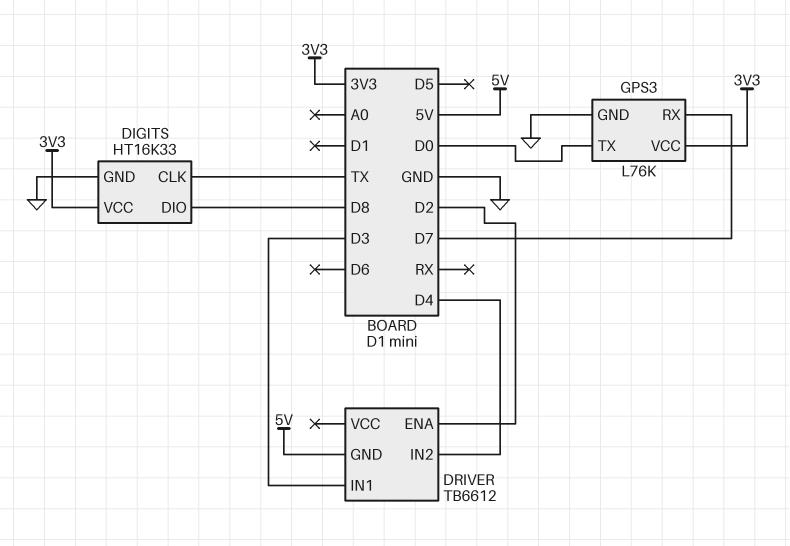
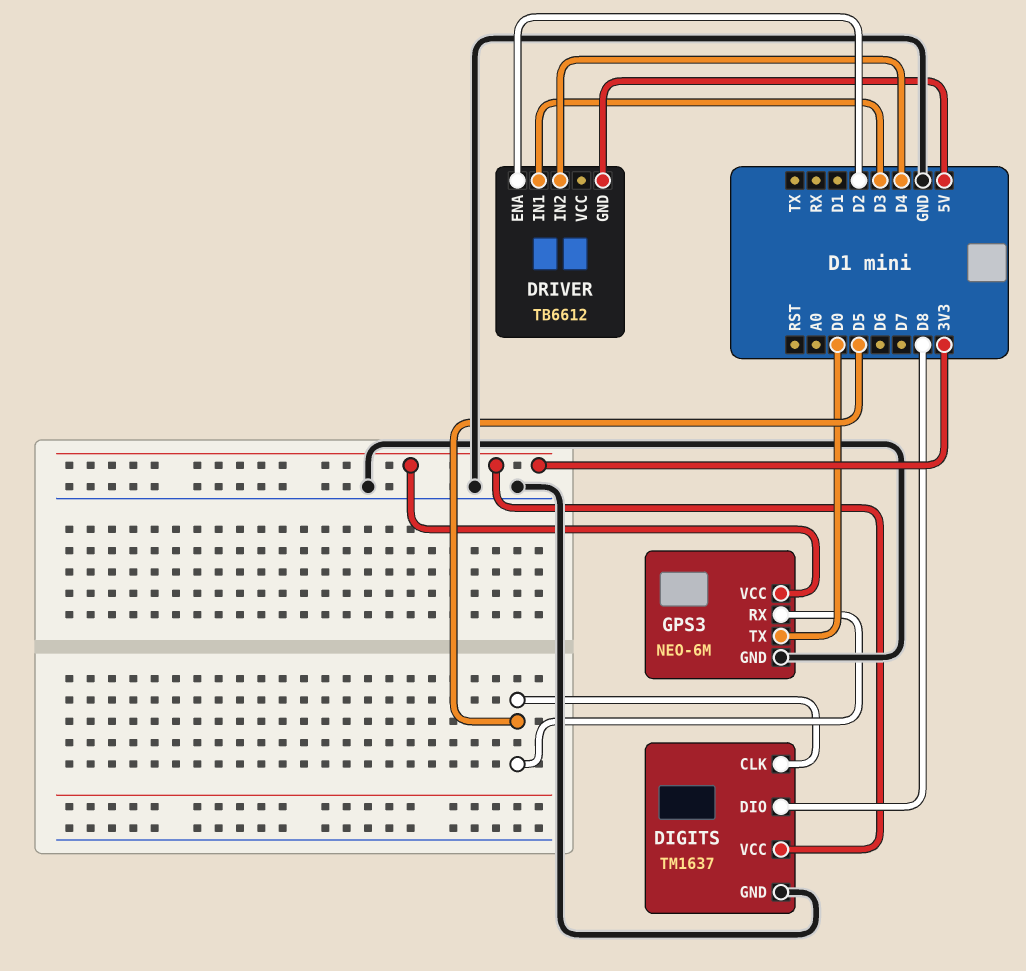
DIGITS: HT16K33 -> TM1637
DIGITS pin CLK: TX -> D5
GPS3: L76K -> NEO-6M
GPS3 pin RX: D7 -> D5

